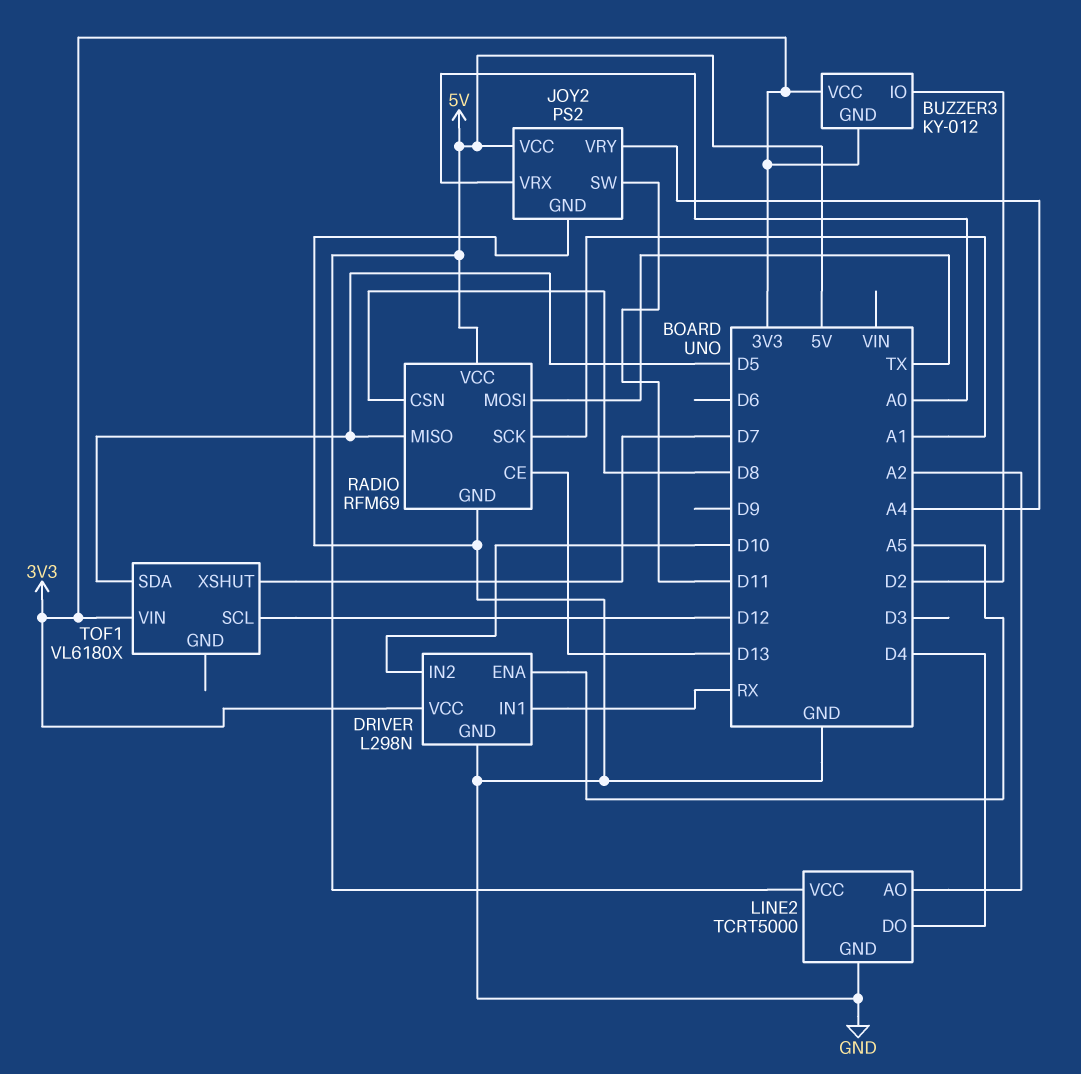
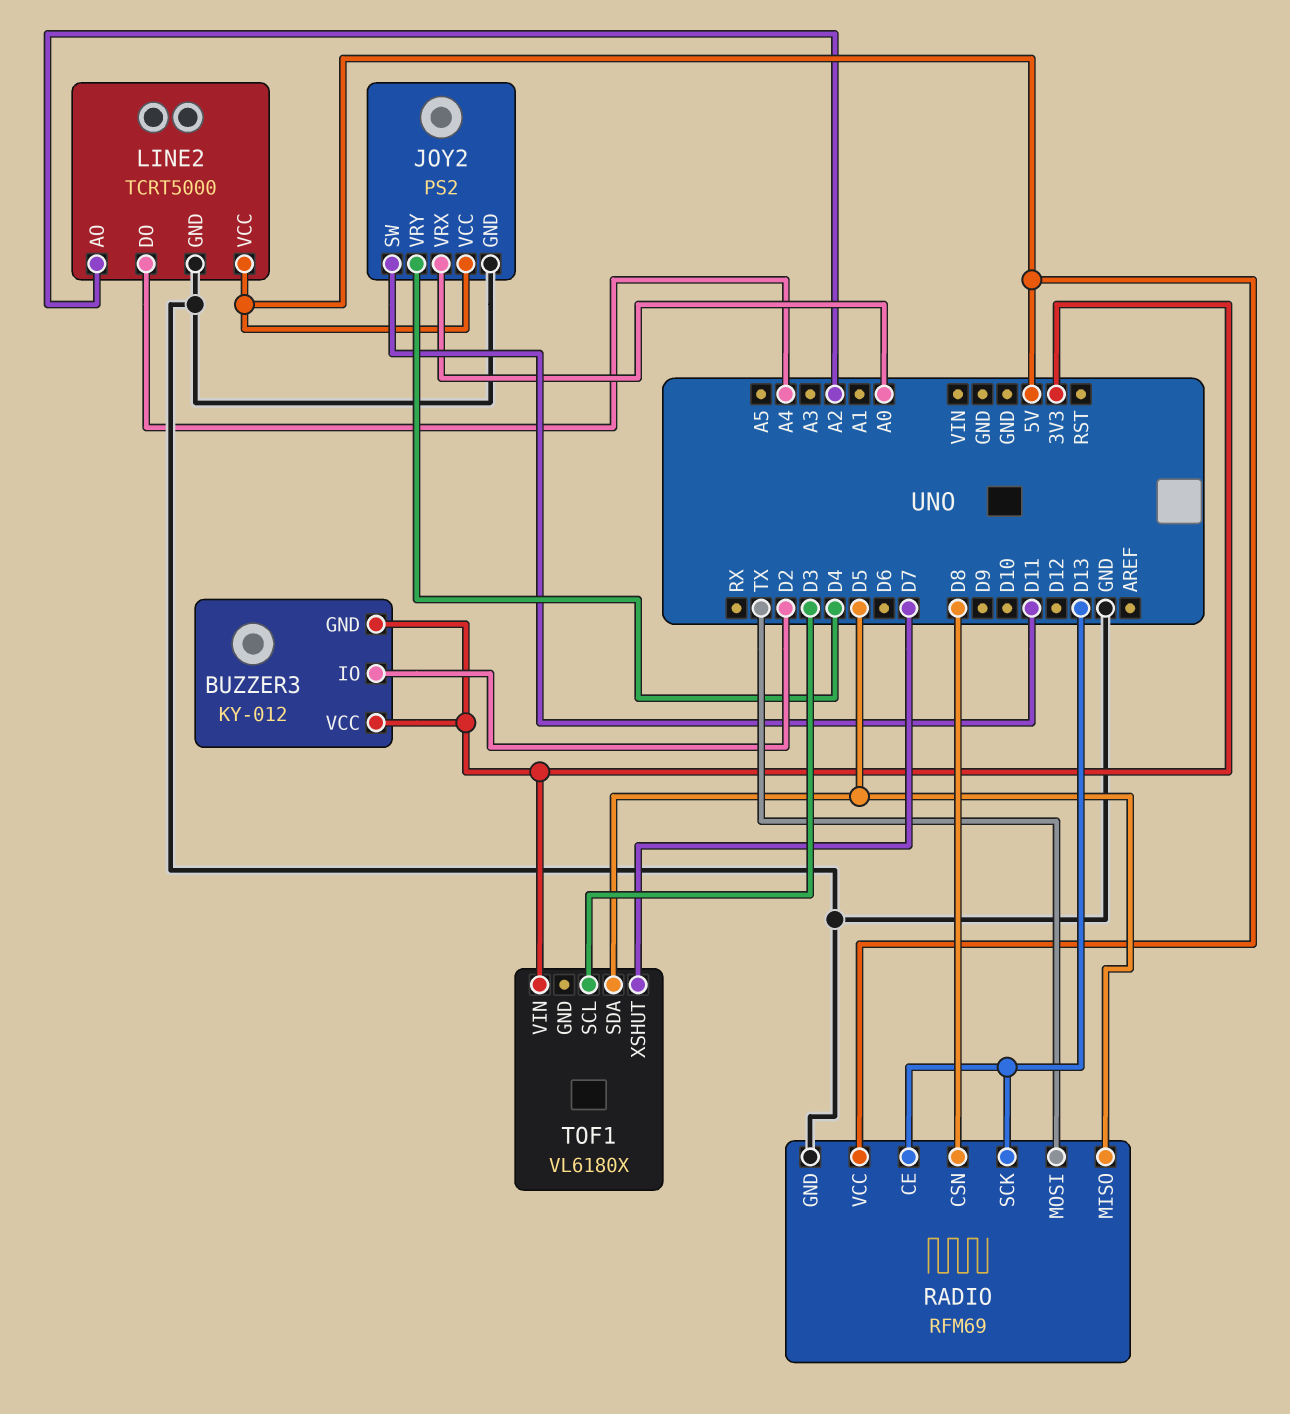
DRIVER: L298N -> none
DRIVER pin ENA: A5 -> none
DRIVER pin GND: GND -> none
DRIVER pin IN1: RX -> none
DRIVER pin IN2: D10 -> none
DRIVER pin VCC: 3V3 -> none
JOY2 pin VRY: A4 -> D4
LINE2 pin DO: D4 -> A4
RADIO pin SCK: A1 -> D13
TOF1 pin SCL: D12 -> D3

